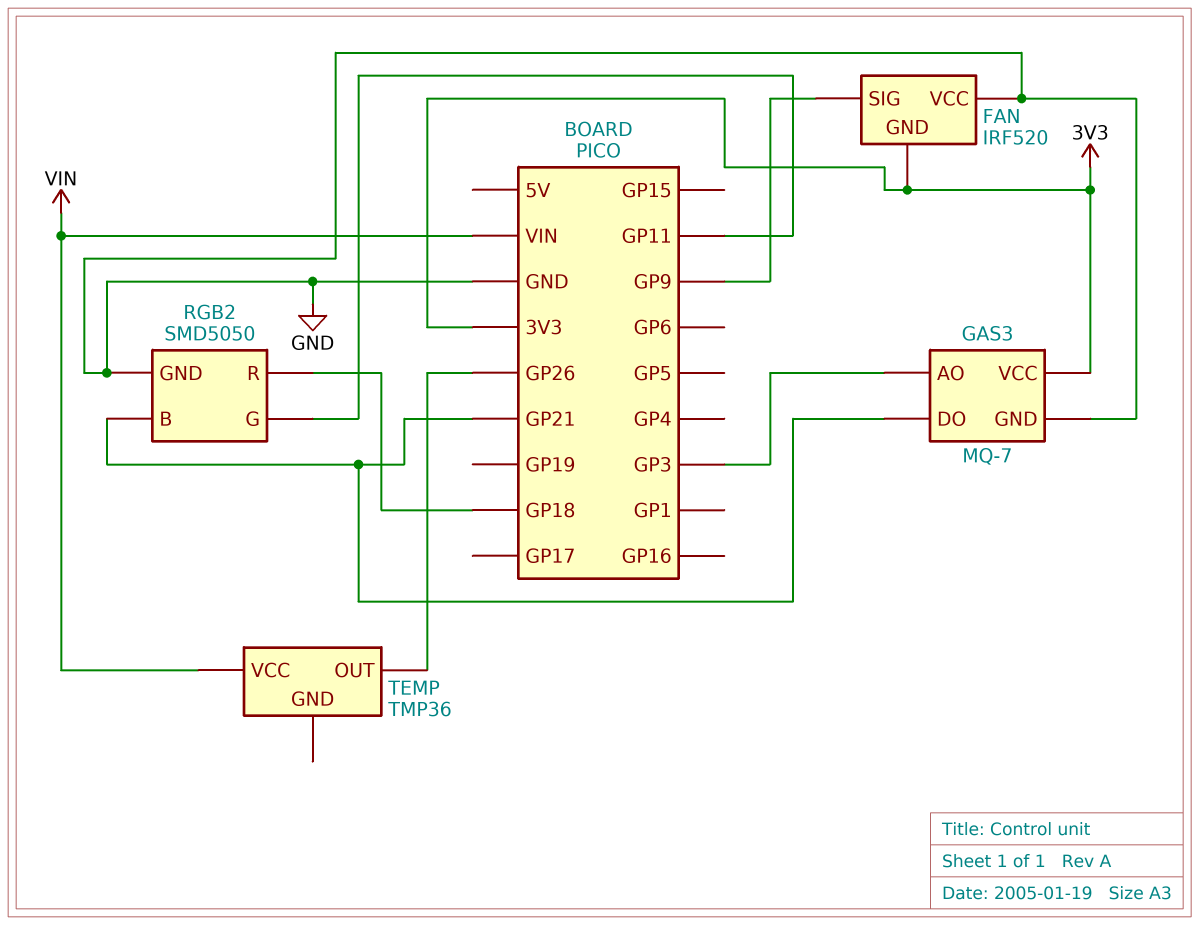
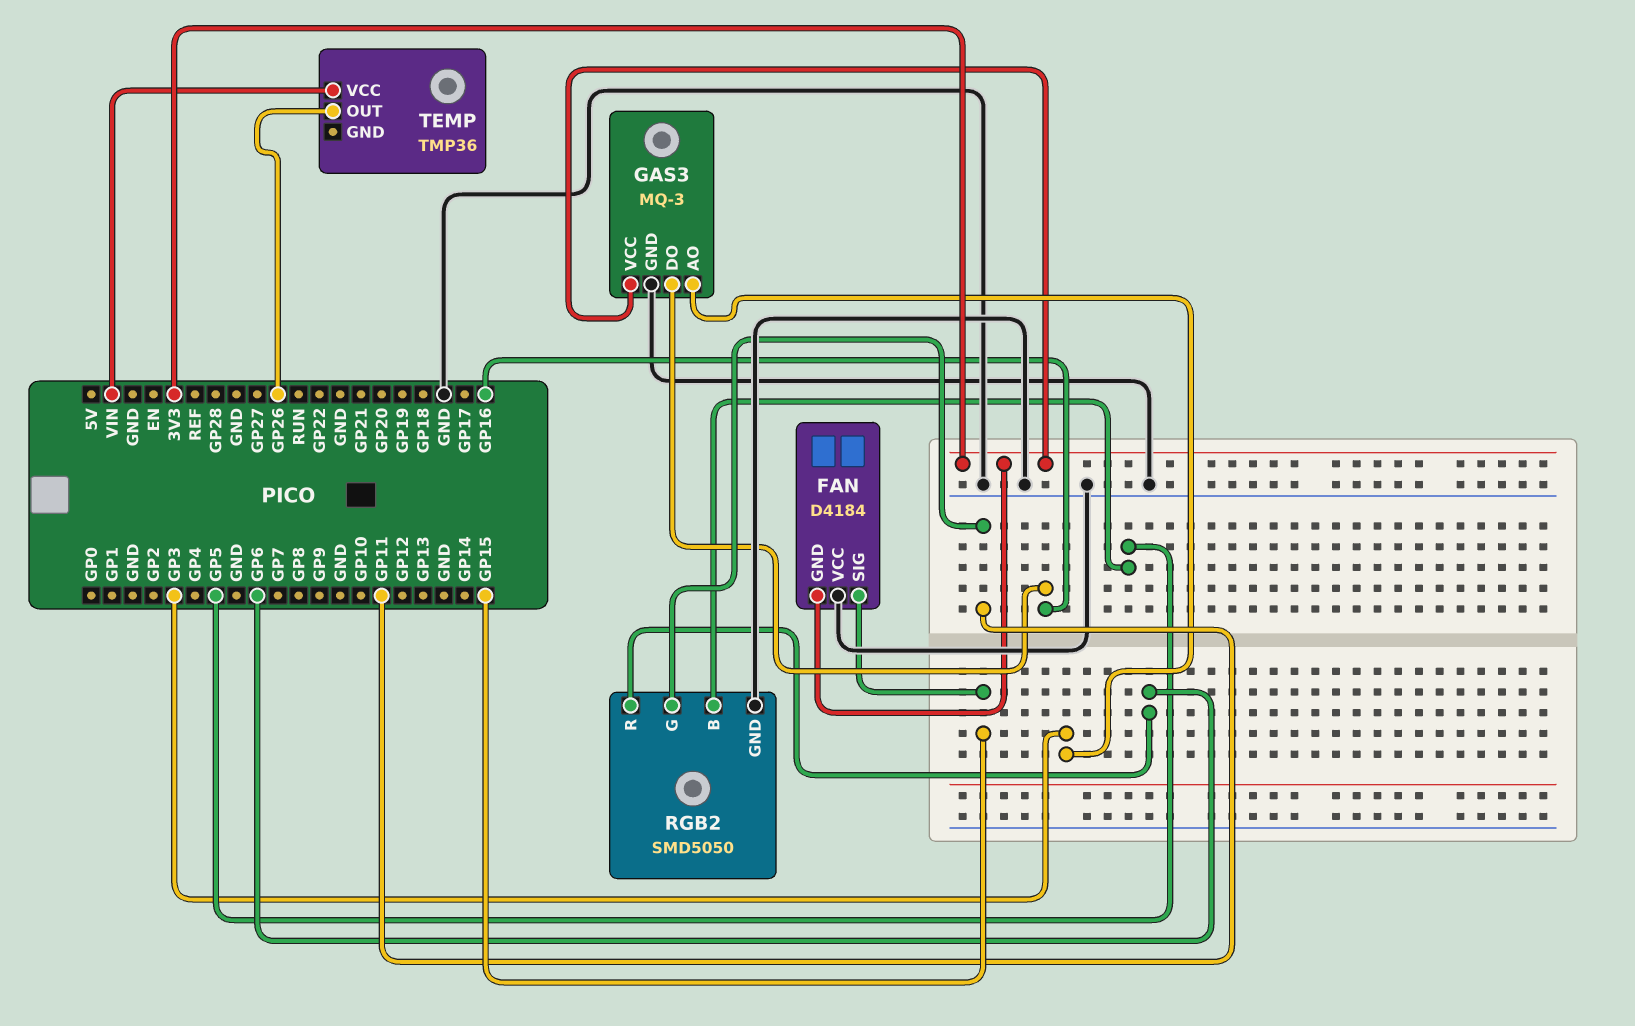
FAN: IRF520 -> D4184
FAN pin SIG: GP9 -> GP15
GAS3: MQ-7 -> MQ-3
GAS3 pin DO: GP21 -> GP16
RGB2 pin B: GP21 -> GP5
RGB2 pin R: GP18 -> GP6

